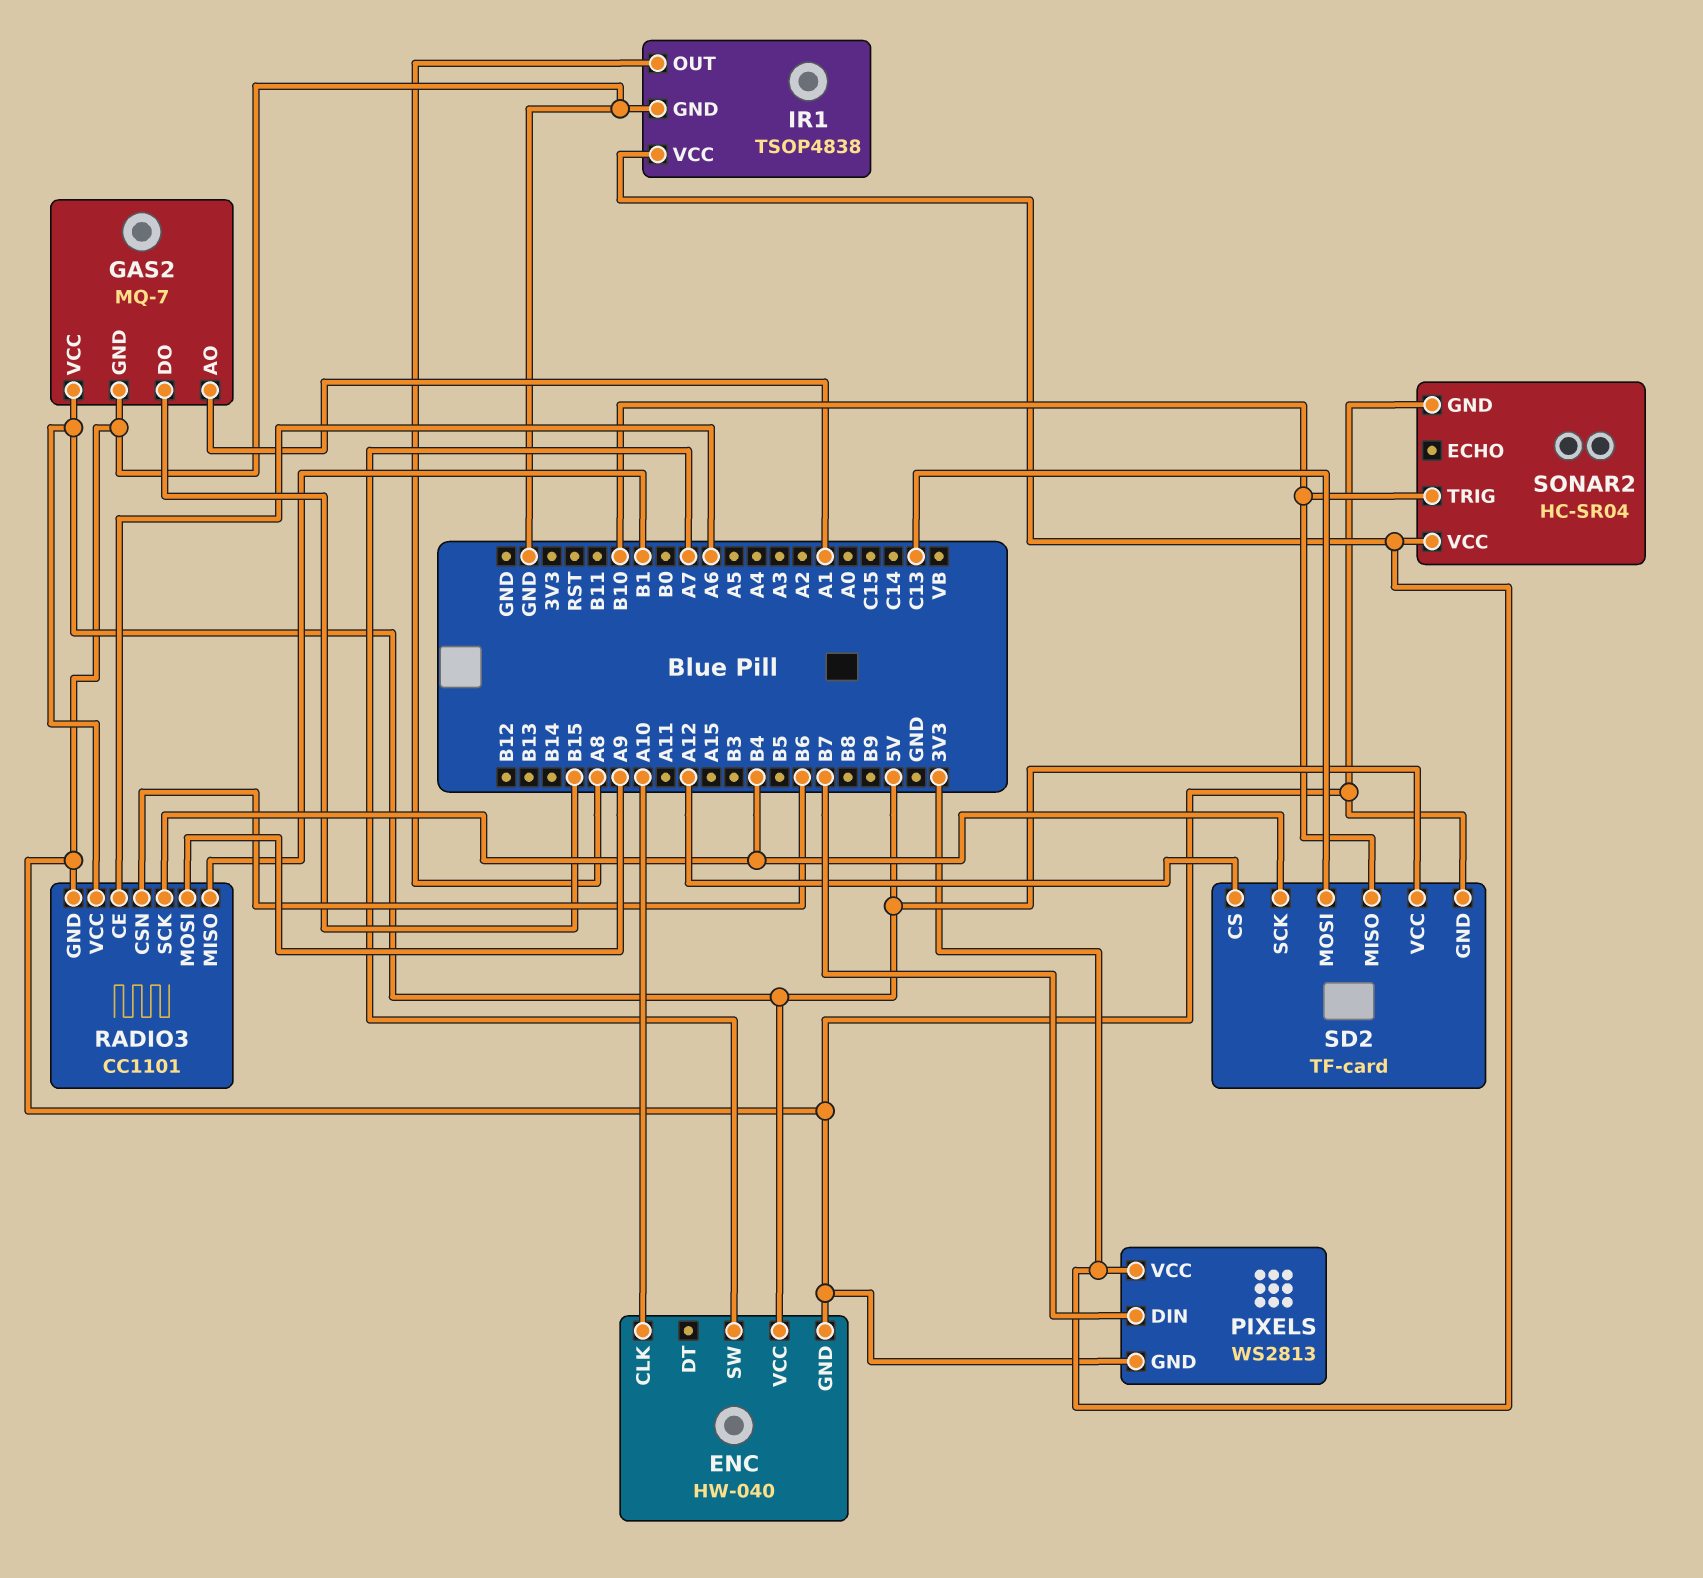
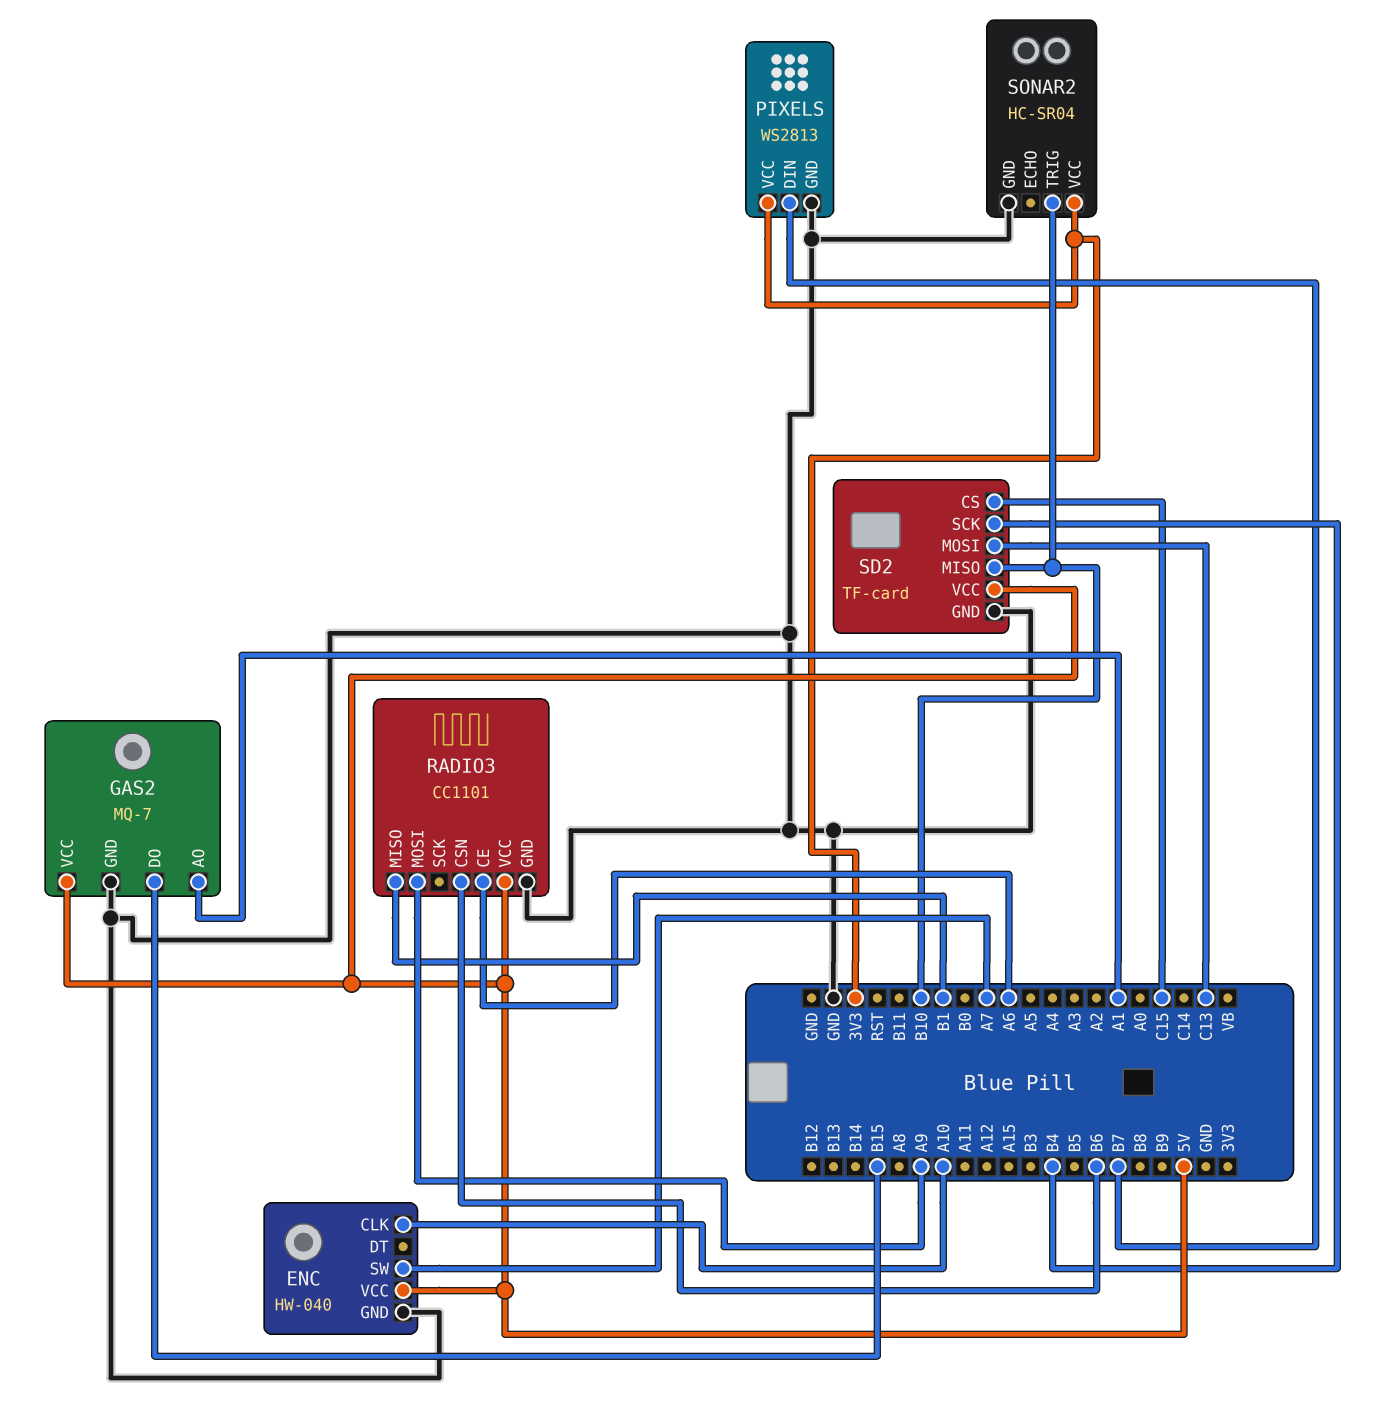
IR1: TSOP4838 -> none
IR1 pin GND: GND -> none
IR1 pin OUT: A8 -> none
IR1 pin VCC: 3V3 -> none
RADIO3 pin SCK: B4 -> none
SD2 pin CS: A12 -> C15

